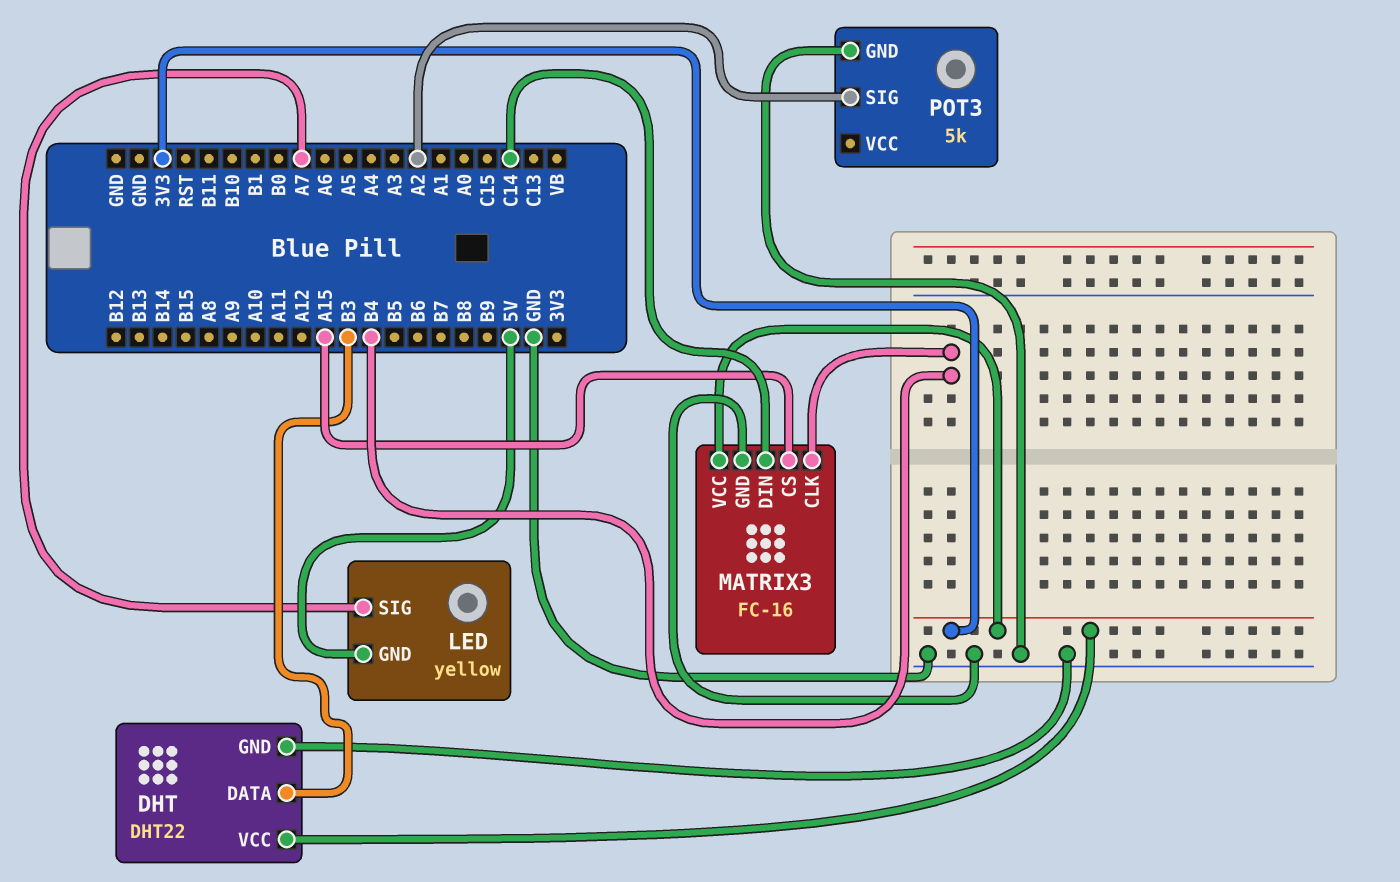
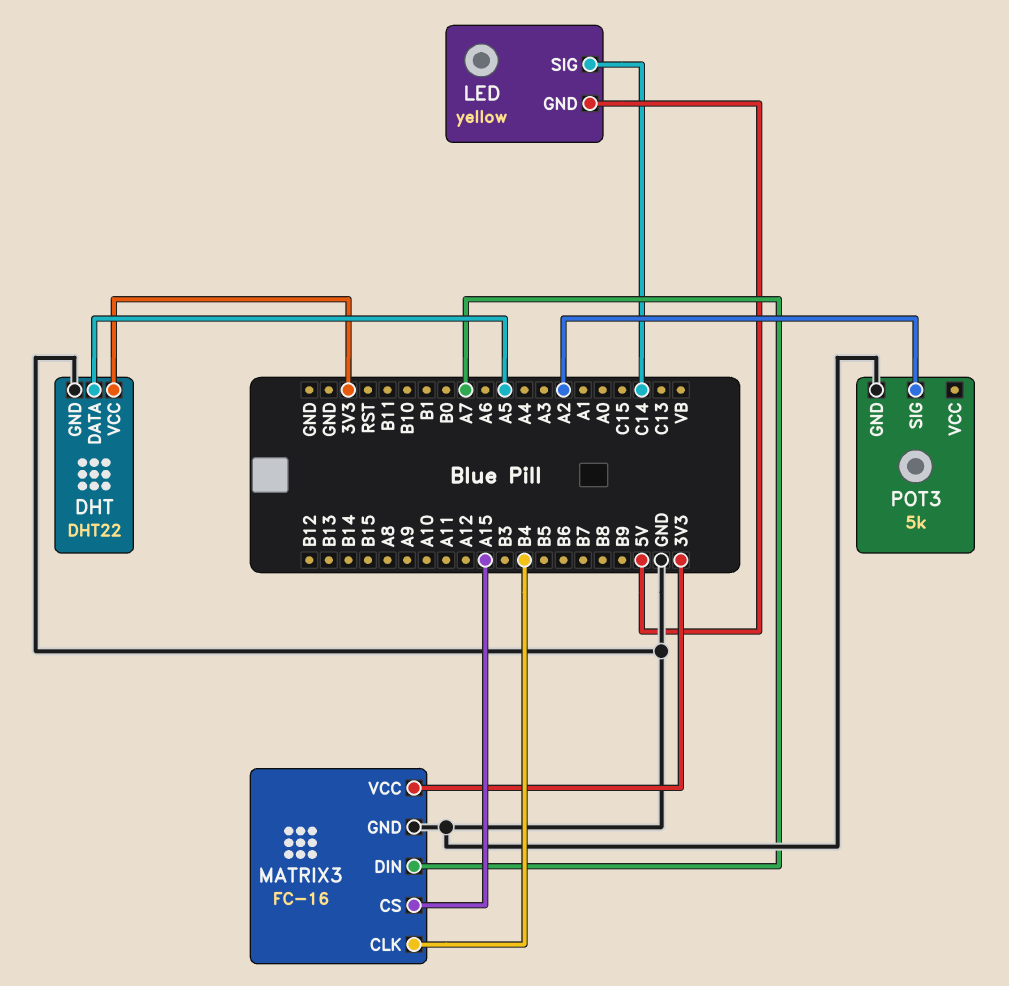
DHT pin DATA: B3 -> A5
LED pin SIG: A7 -> C14
MATRIX3 pin DIN: C14 -> A7

